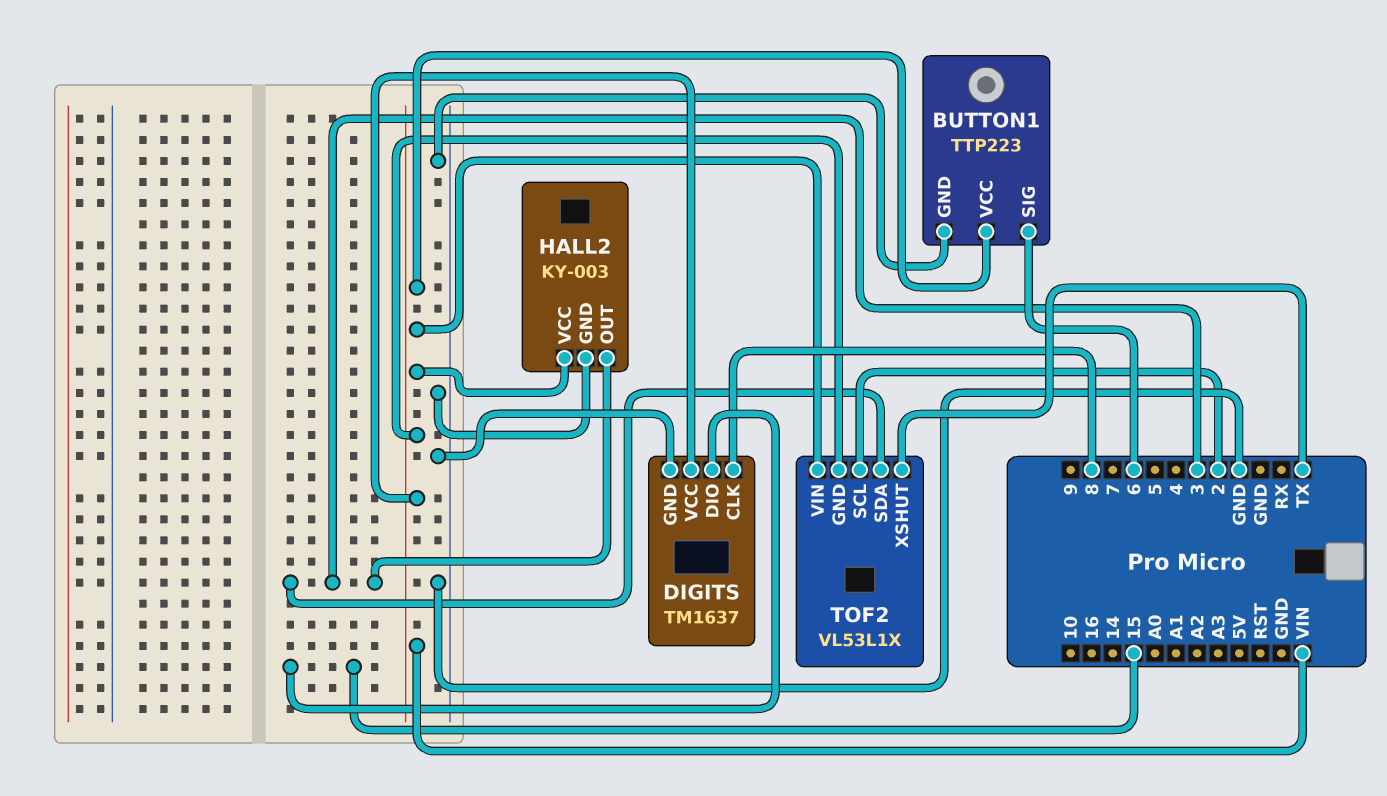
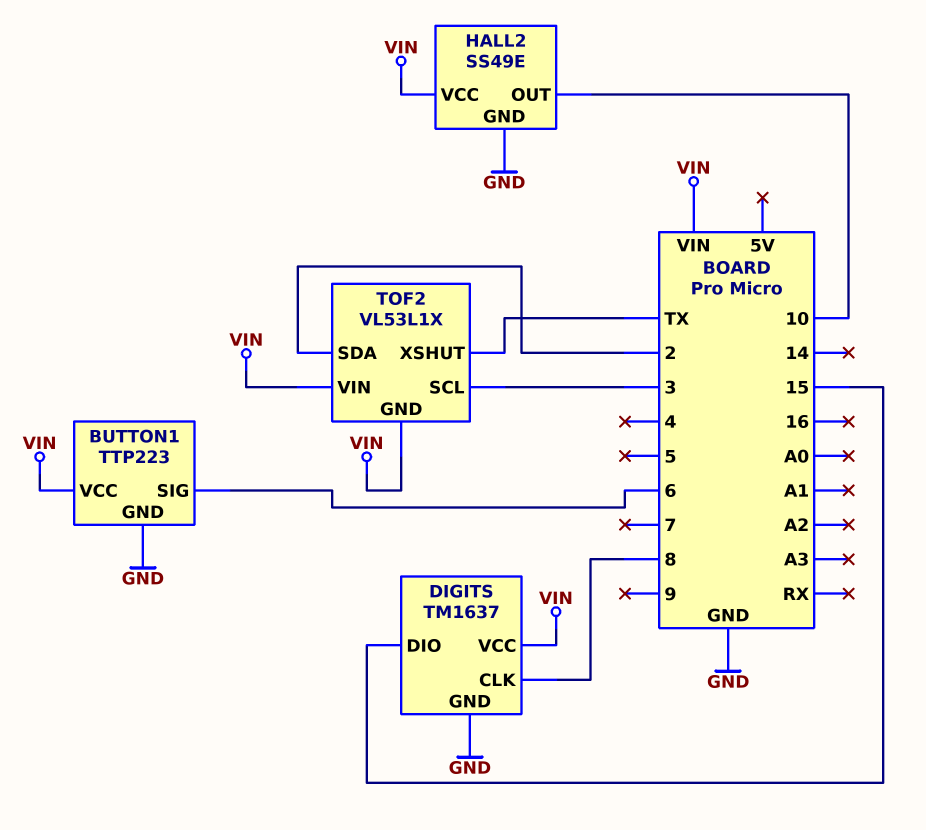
HALL2: KY-003 -> SS49E
HALL2 pin OUT: 3 -> 10
TOF2 pin SCL: 2 -> 3
TOF2 pin SDA: 3 -> 2

